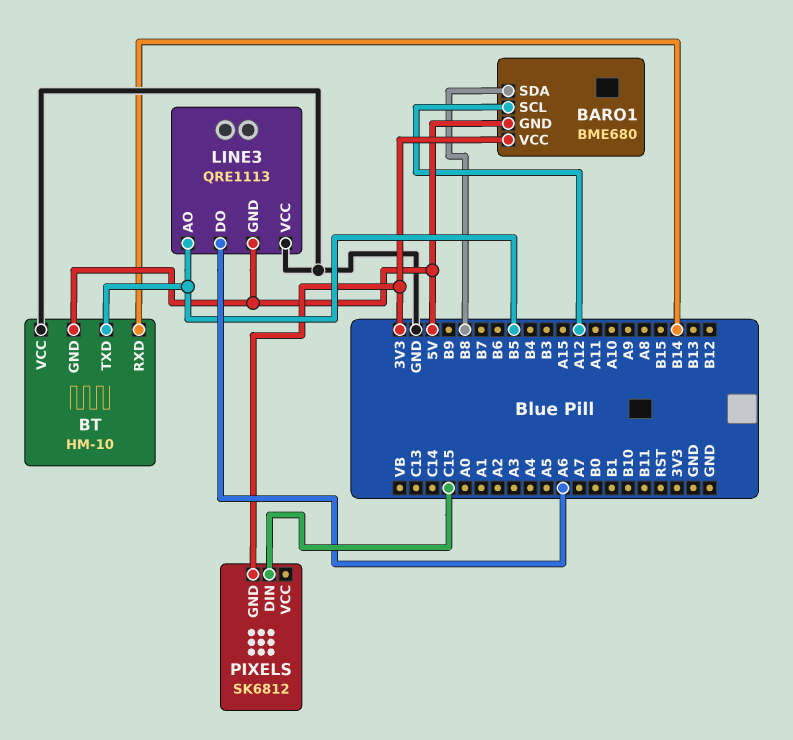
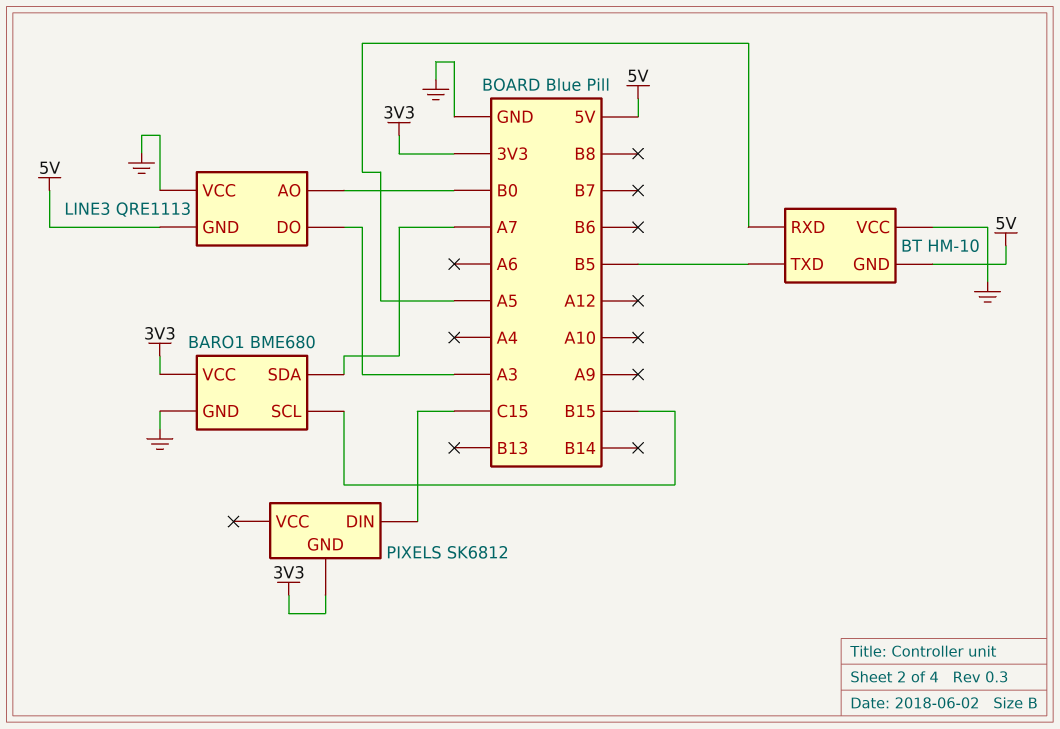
BARO1 pin GND: 5V -> GND
BARO1 pin SCL: A12 -> B15
BARO1 pin SDA: B8 -> A7
BT pin RXD: B14 -> A5
LINE3 pin AO: B5 -> B0
LINE3 pin DO: A6 -> A3

